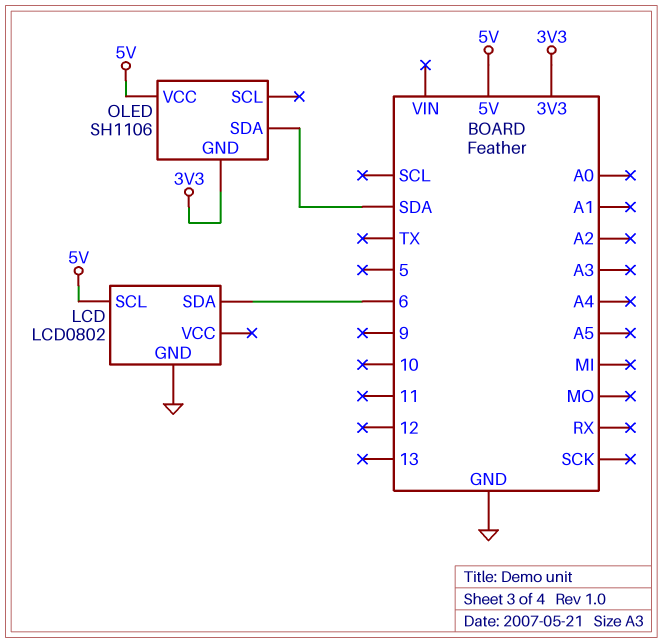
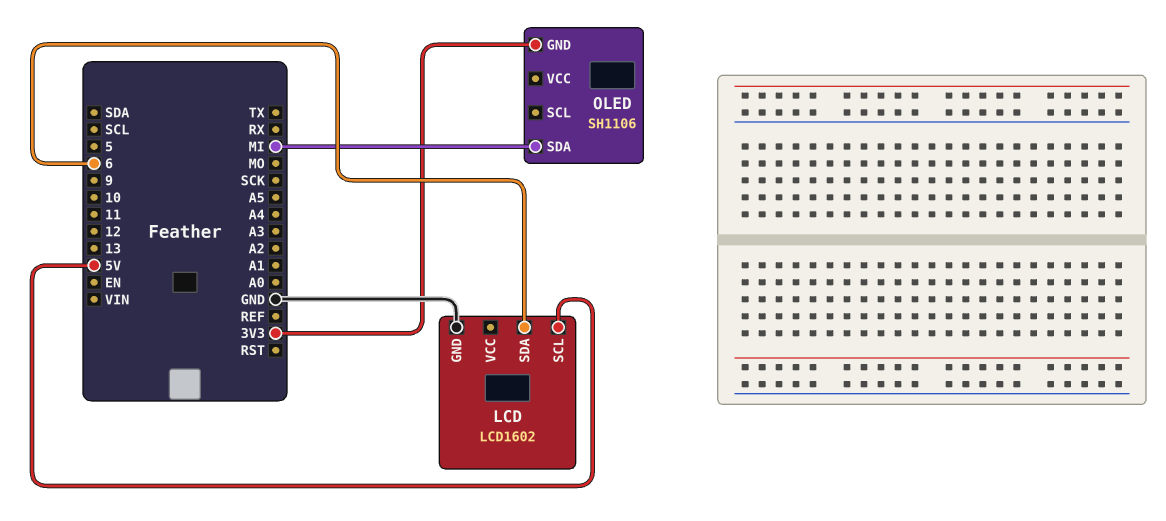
LCD: LCD0802 -> LCD1602
OLED pin SDA: SDA -> MI
OLED pin VCC: 5V -> none

